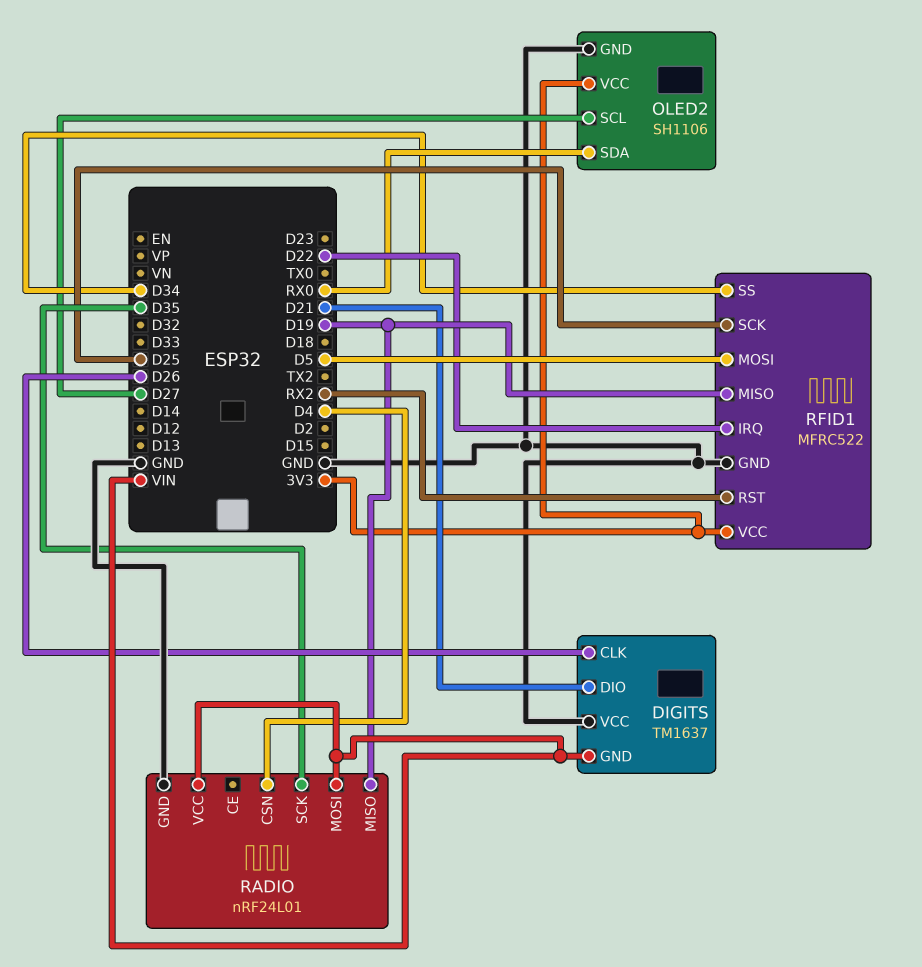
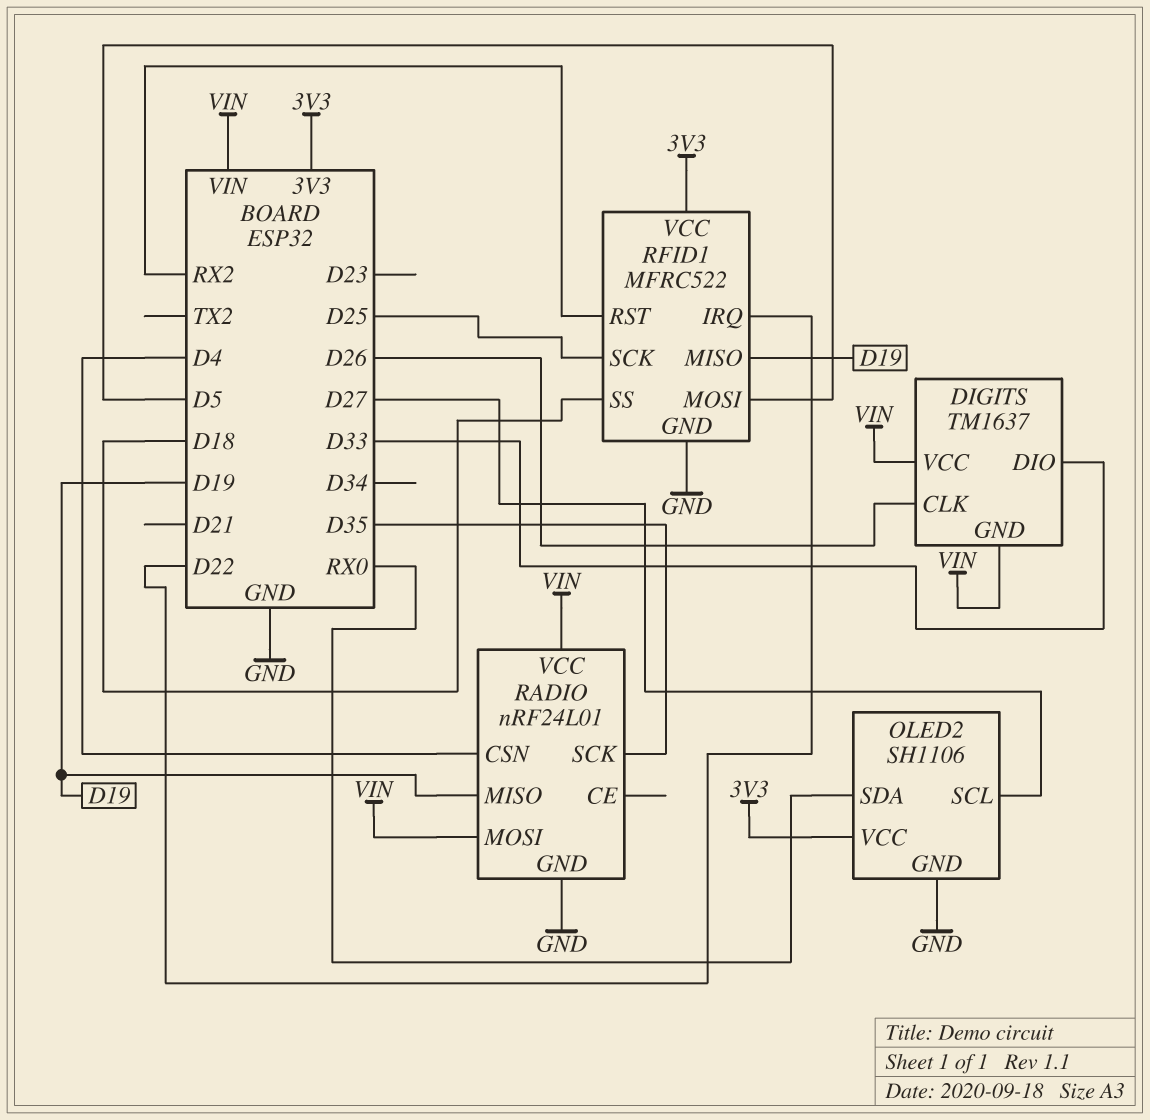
DIGITS pin DIO: D21 -> D33
DIGITS pin VCC: GND -> VIN
RFID1 pin SS: D34 -> D18

